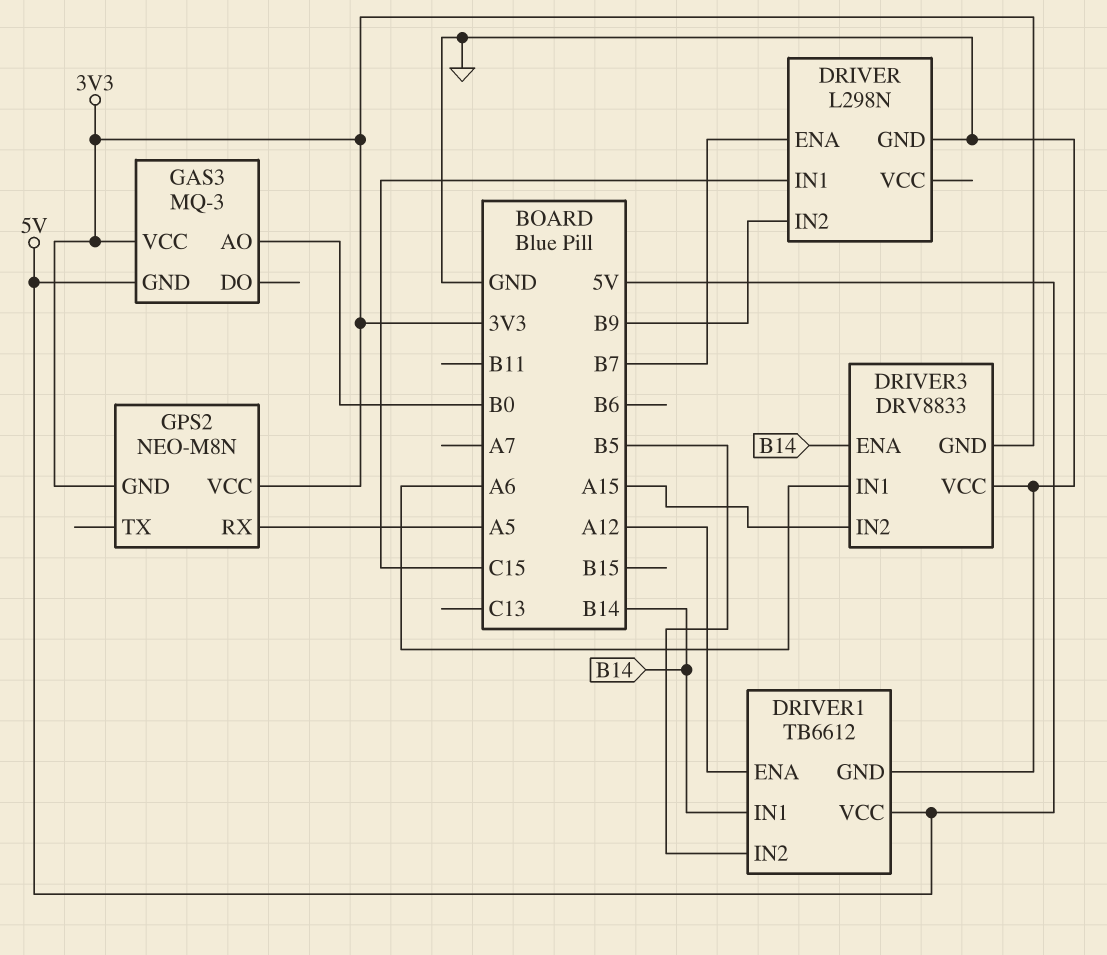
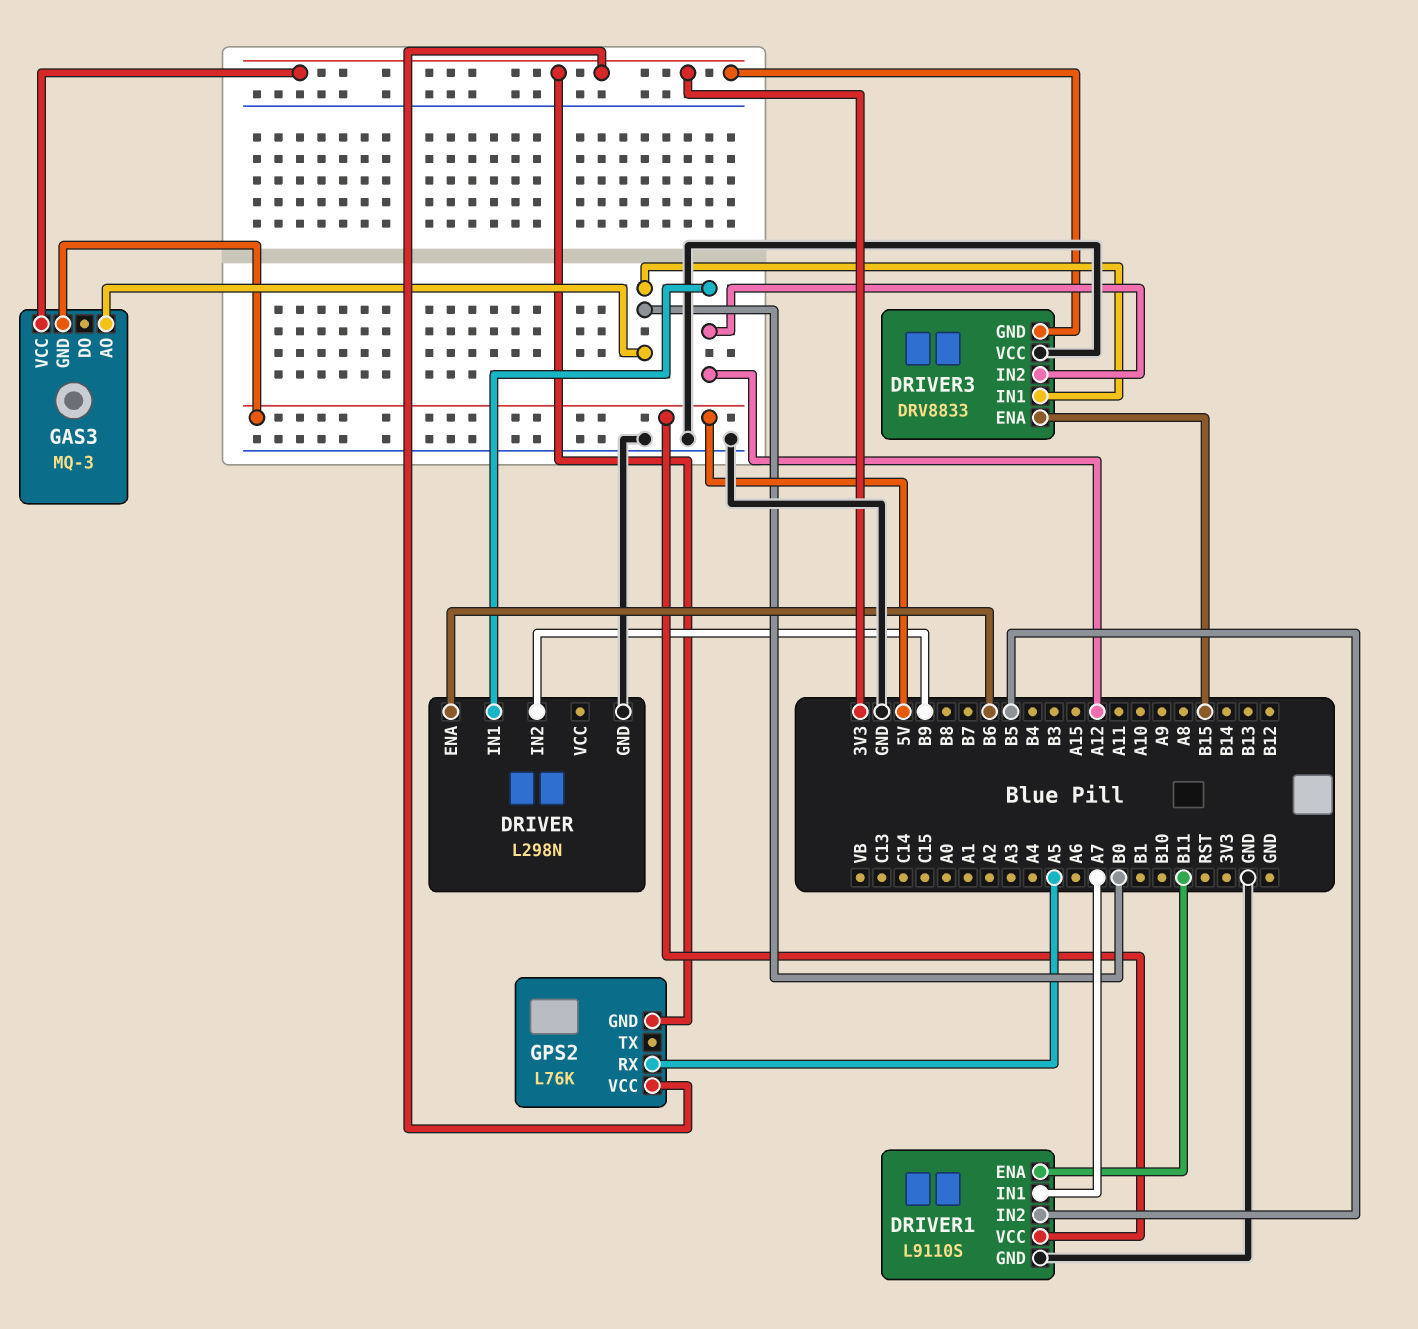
DRIVER pin ENA: B7 -> B6
DRIVER pin IN1: C15 -> A12
DRIVER1: TB6612 -> L9110S
DRIVER1 pin ENA: A12 -> B11
DRIVER1 pin IN1: B14 -> A7
DRIVER3 pin ENA: B14 -> B15
DRIVER3 pin IN1: A6 -> B0
DRIVER3 pin IN2: A15 -> A12
GPS2: NEO-M8N -> L76K

